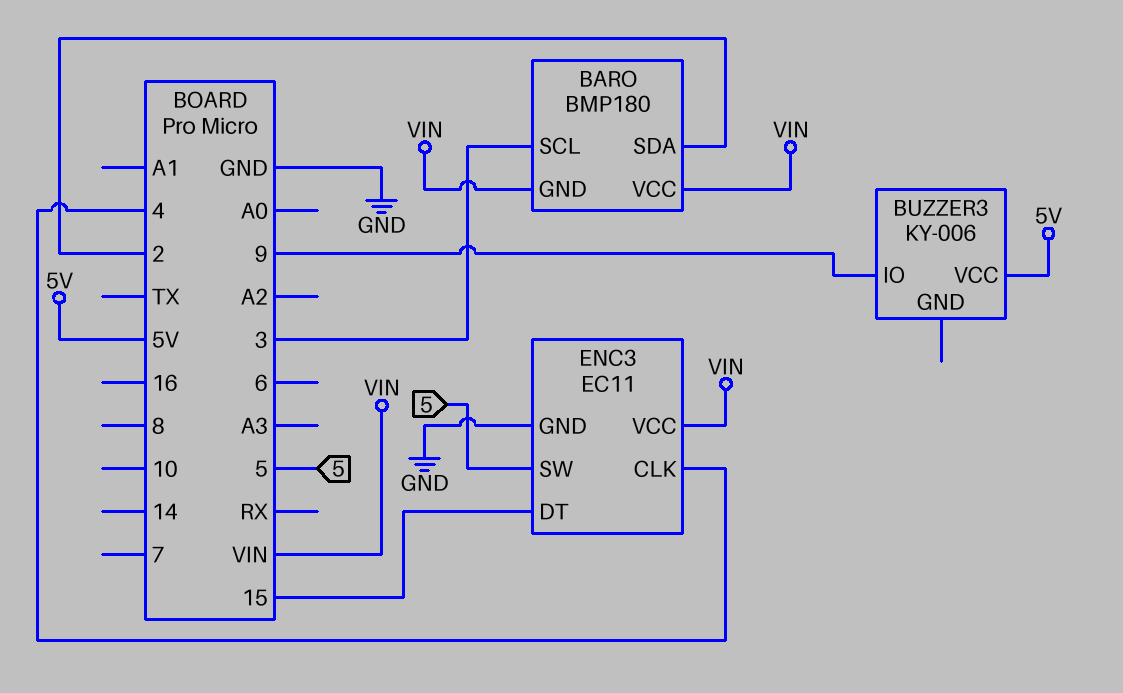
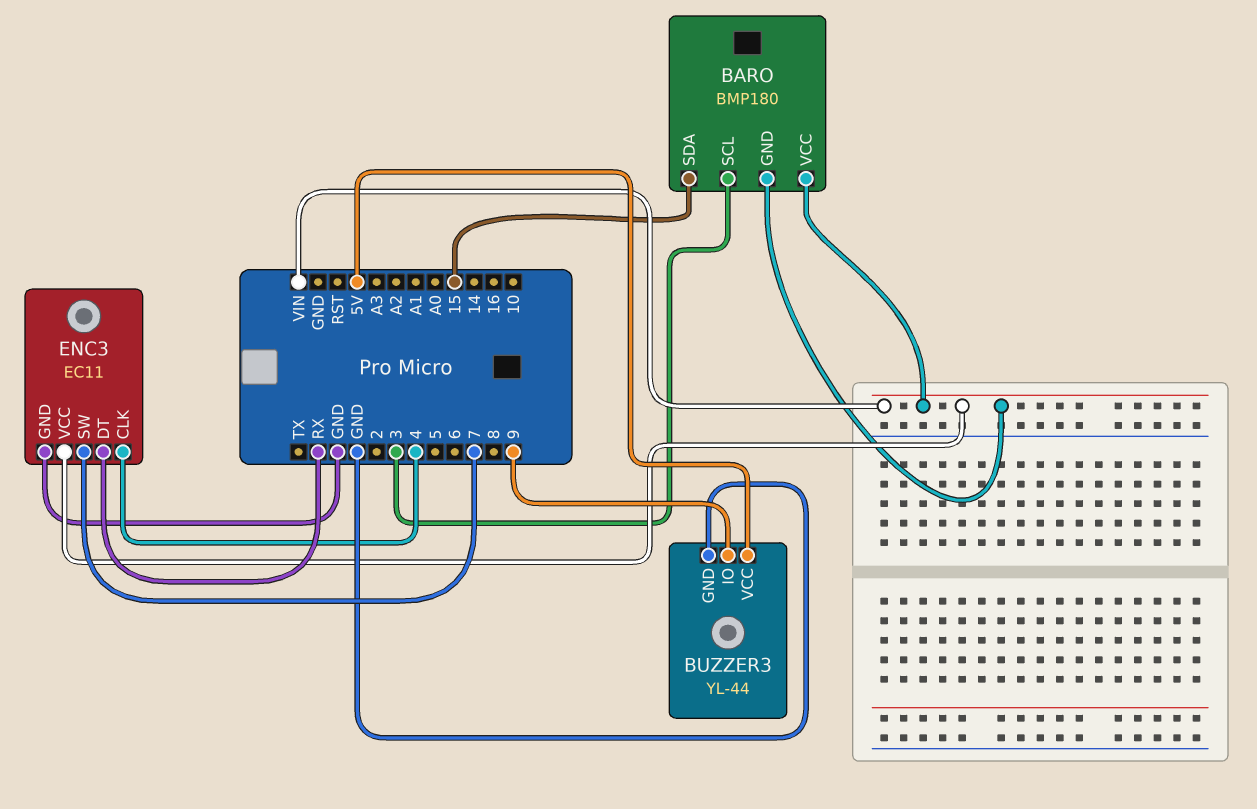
BARO pin SDA: 2 -> 15
BUZZER3: KY-006 -> YL-44
BUZZER3 pin GND: none -> GND
ENC3 pin DT: 15 -> RX
ENC3 pin SW: 5 -> 7

